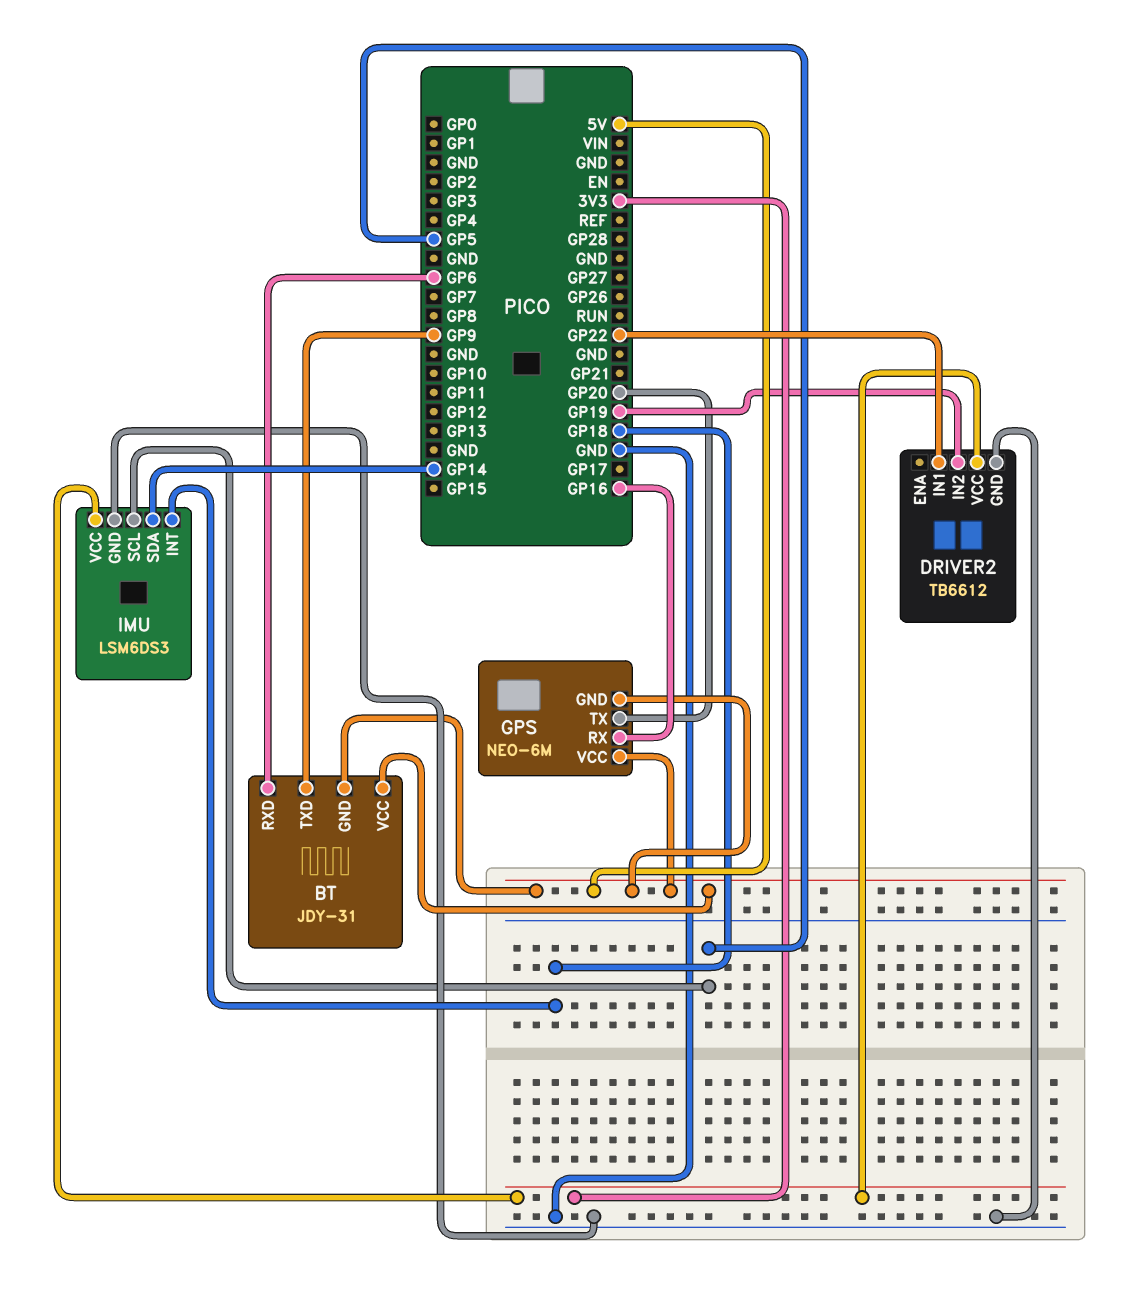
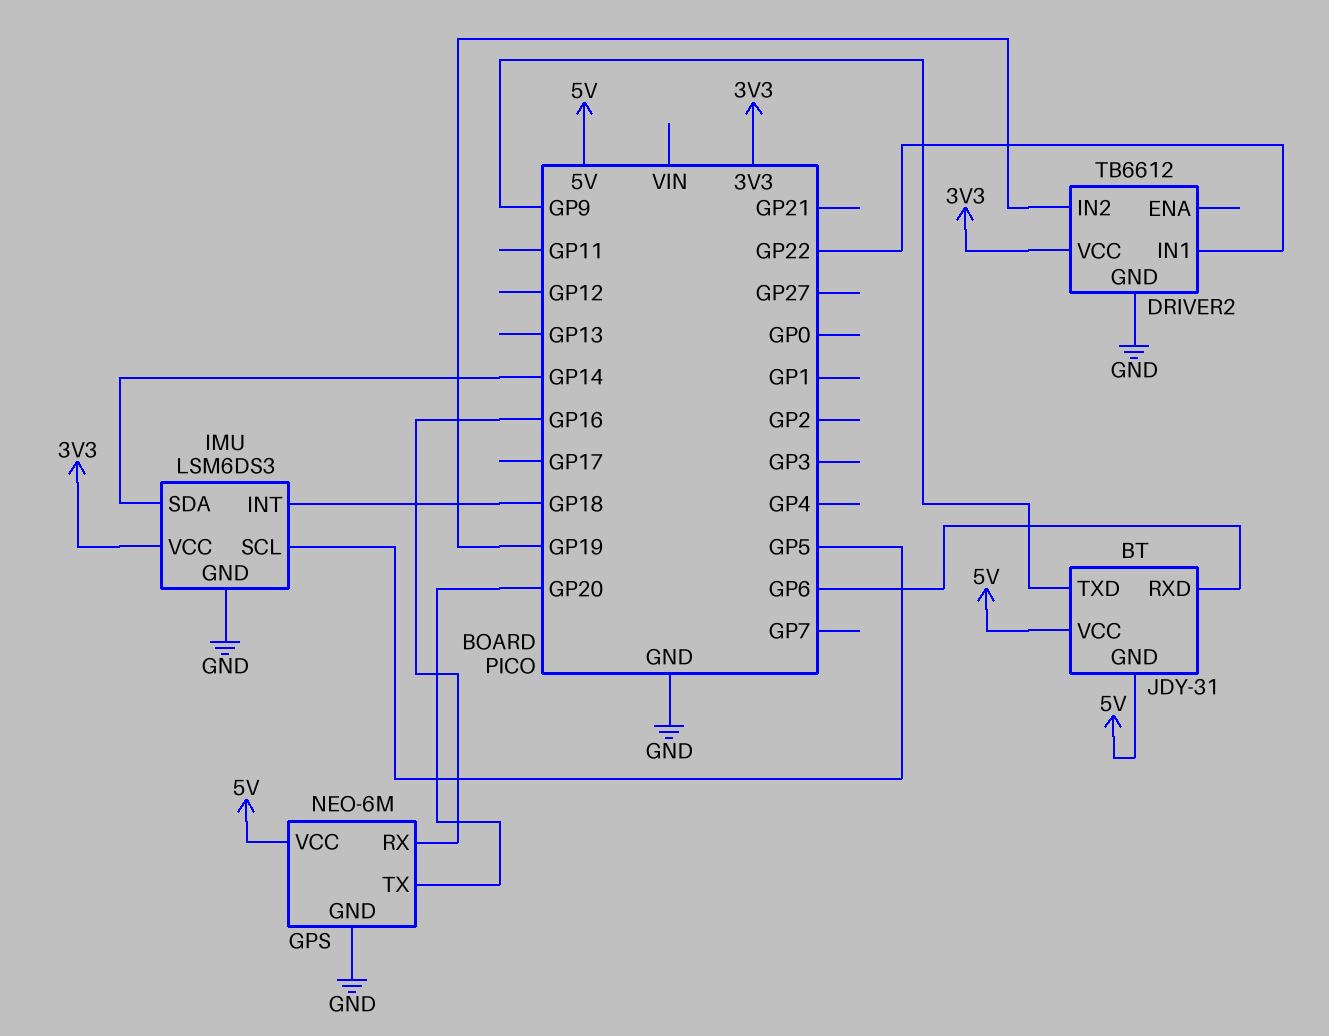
GPS pin GND: 5V -> GND

